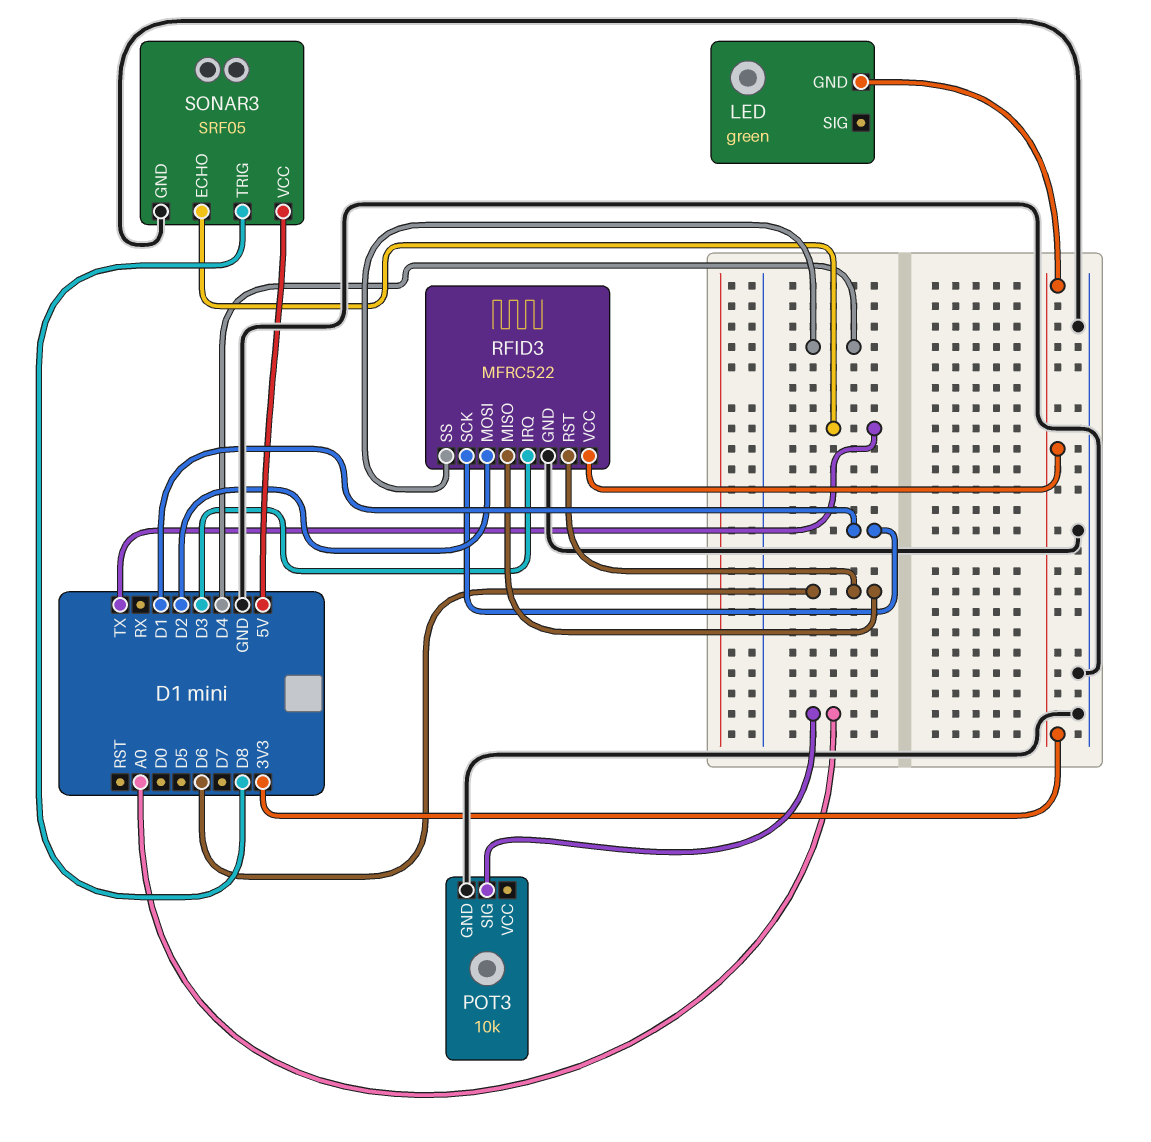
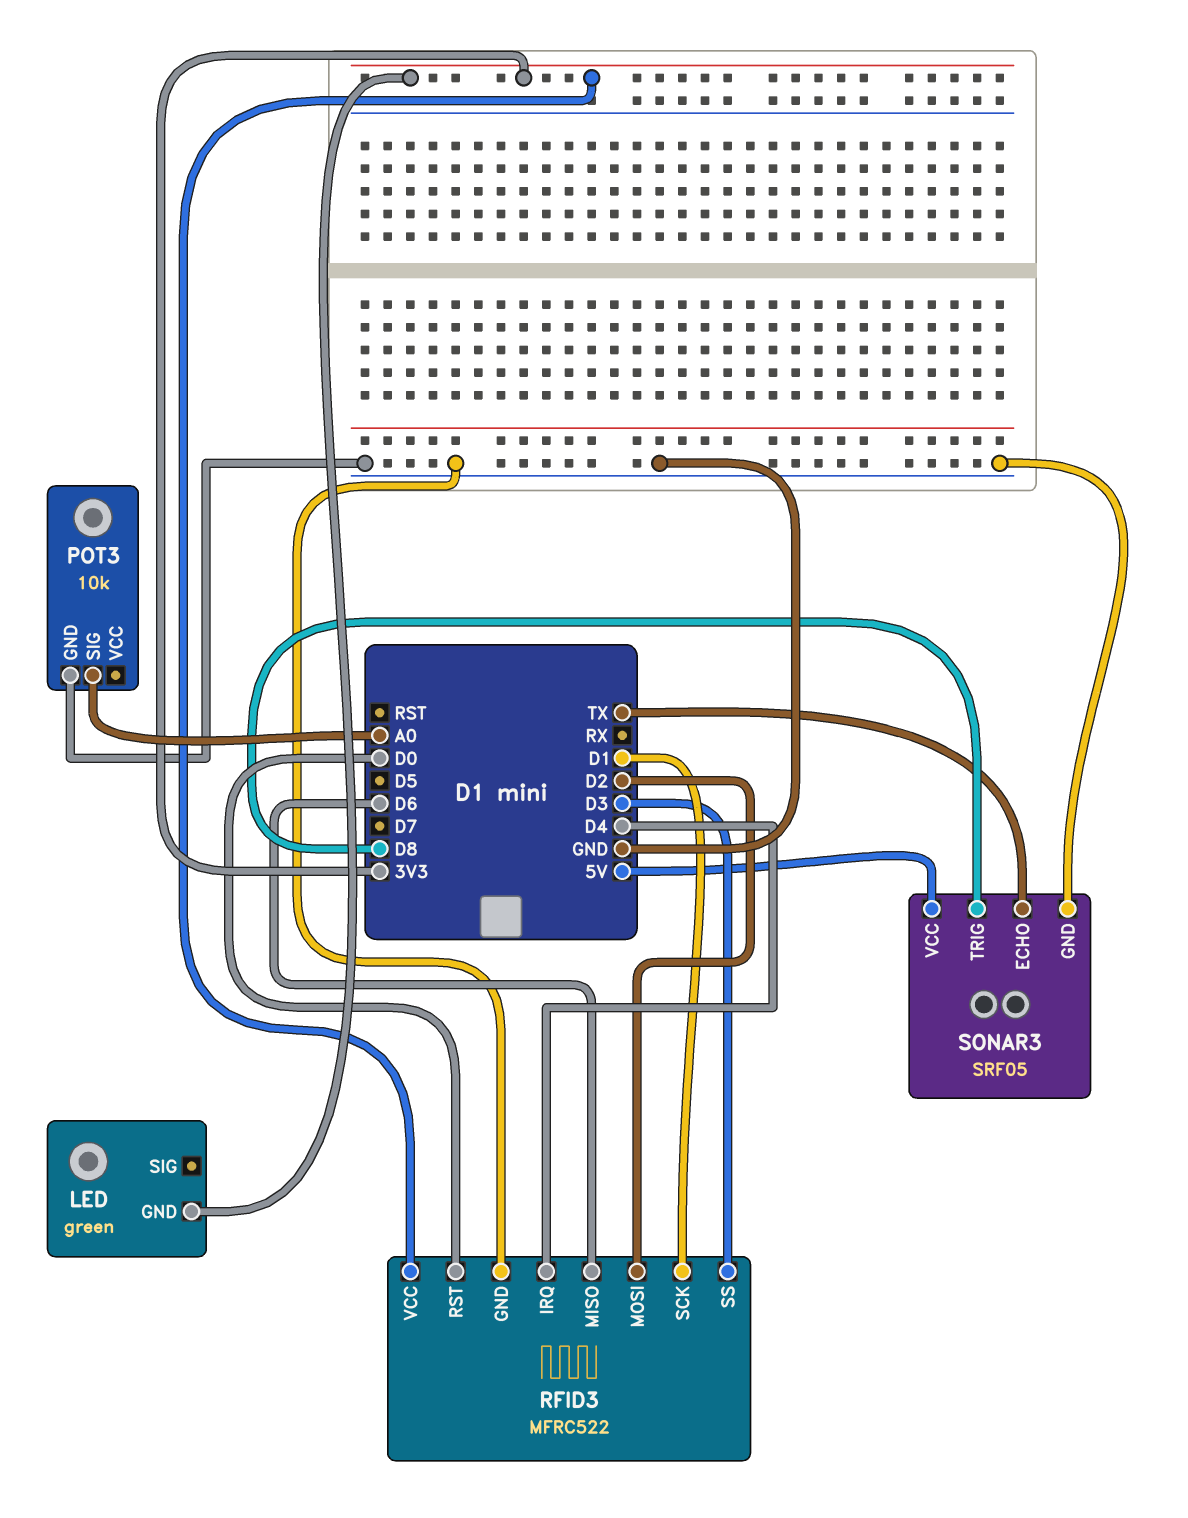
RFID3 pin IRQ: D3 -> D4
RFID3 pin RST: D6 -> D0
RFID3 pin SS: D4 -> D3

